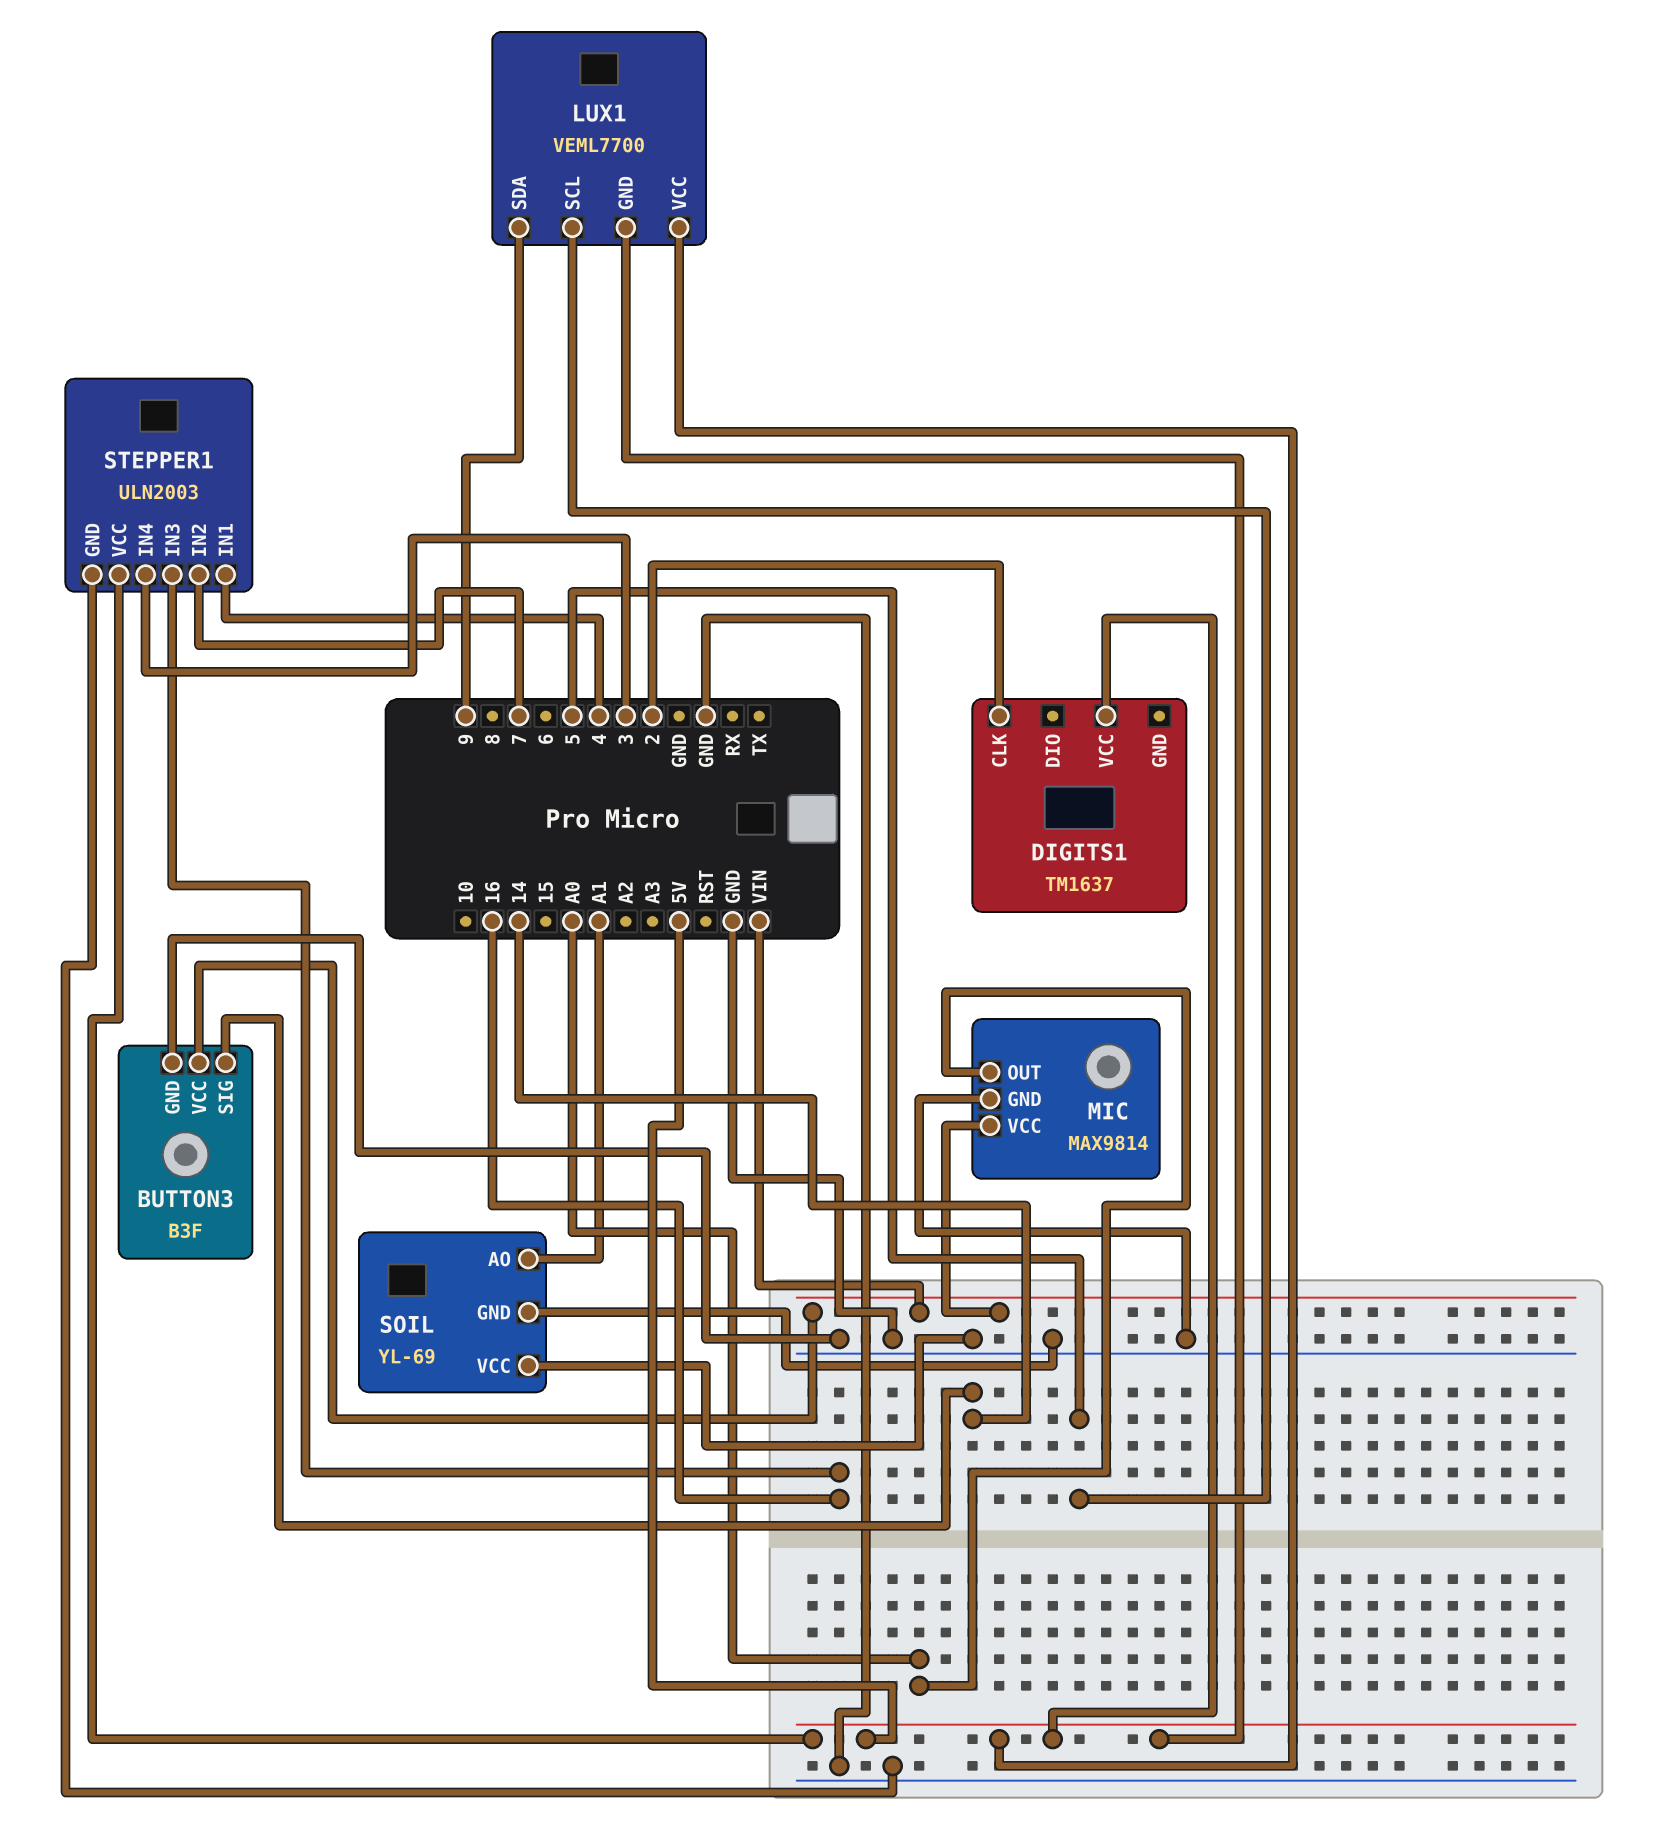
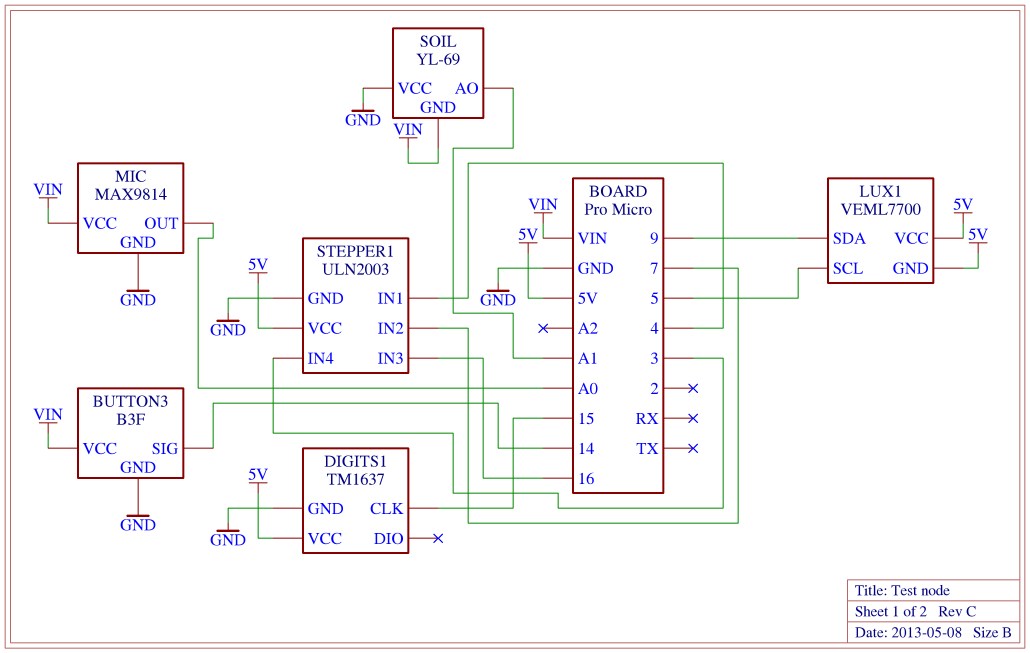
DIGITS1 pin CLK: 2 -> 15
DIGITS1 pin GND: none -> GND
SOIL pin GND: GND -> VIN

